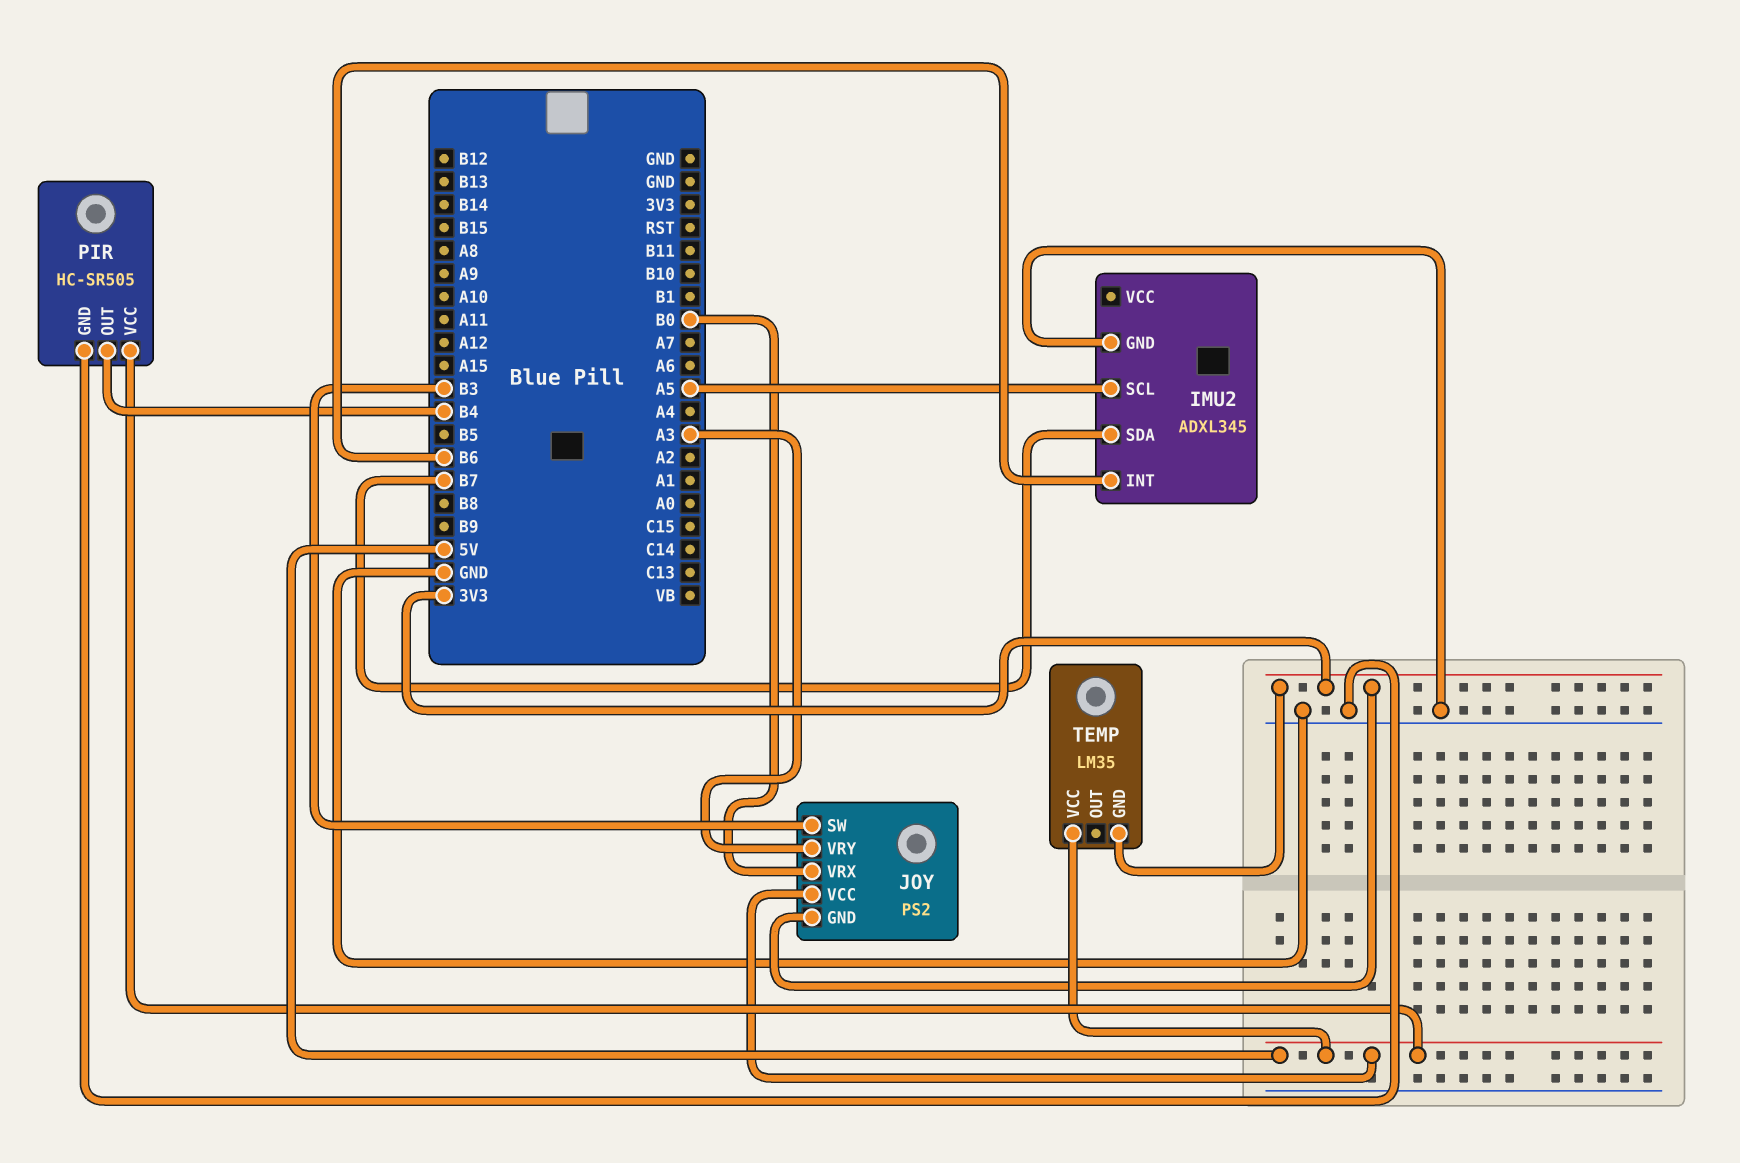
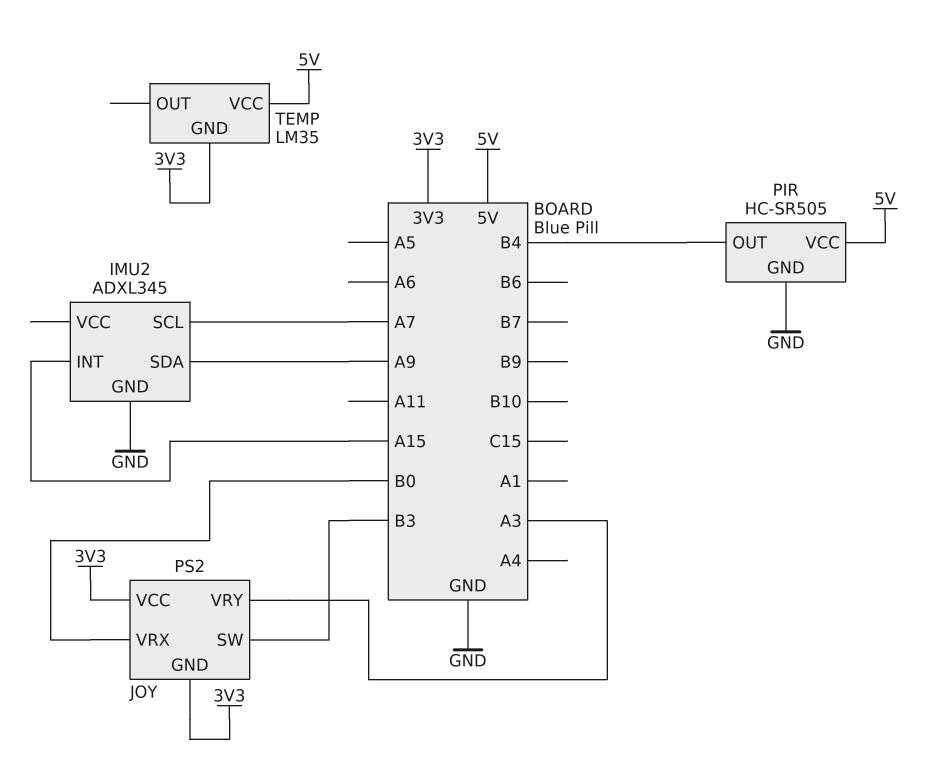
IMU2 pin INT: B6 -> A15
IMU2 pin SCL: A5 -> A7
IMU2 pin SDA: B7 -> A9
JOY pin VCC: 5V -> 3V3

